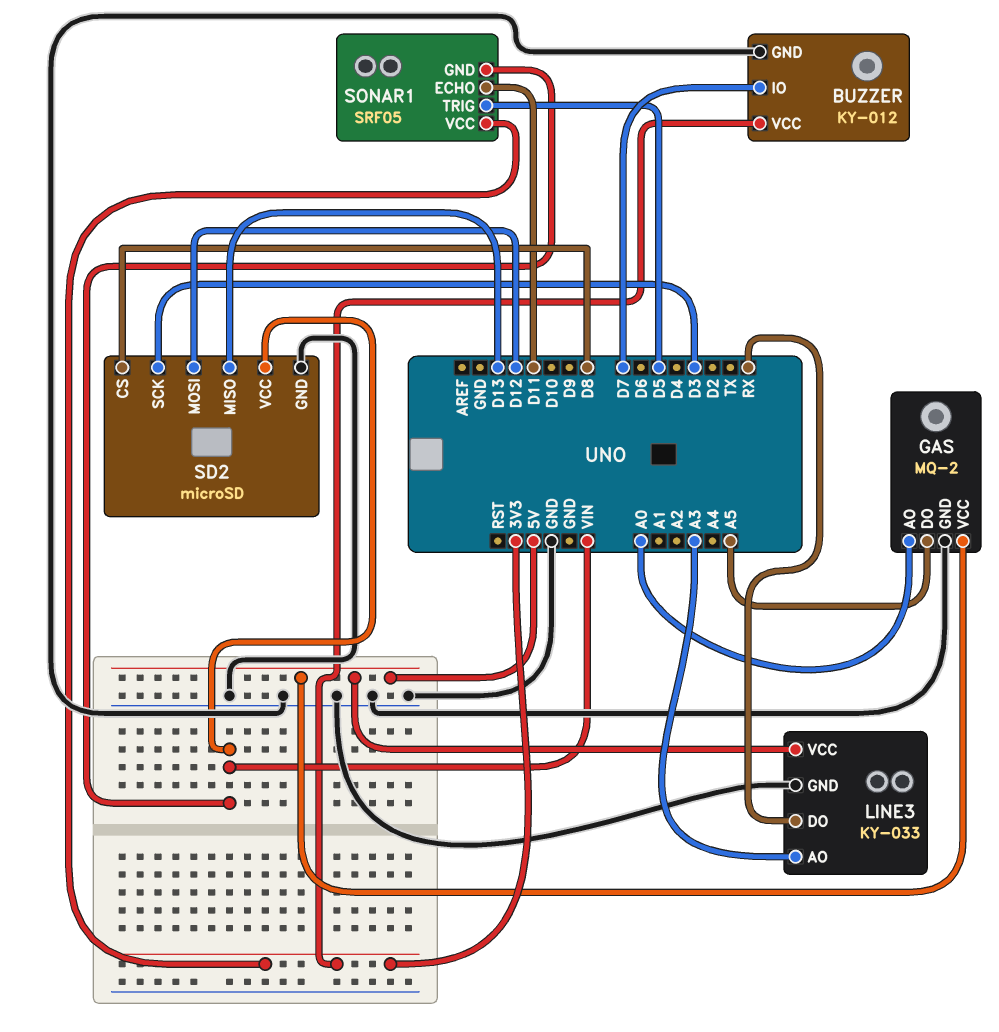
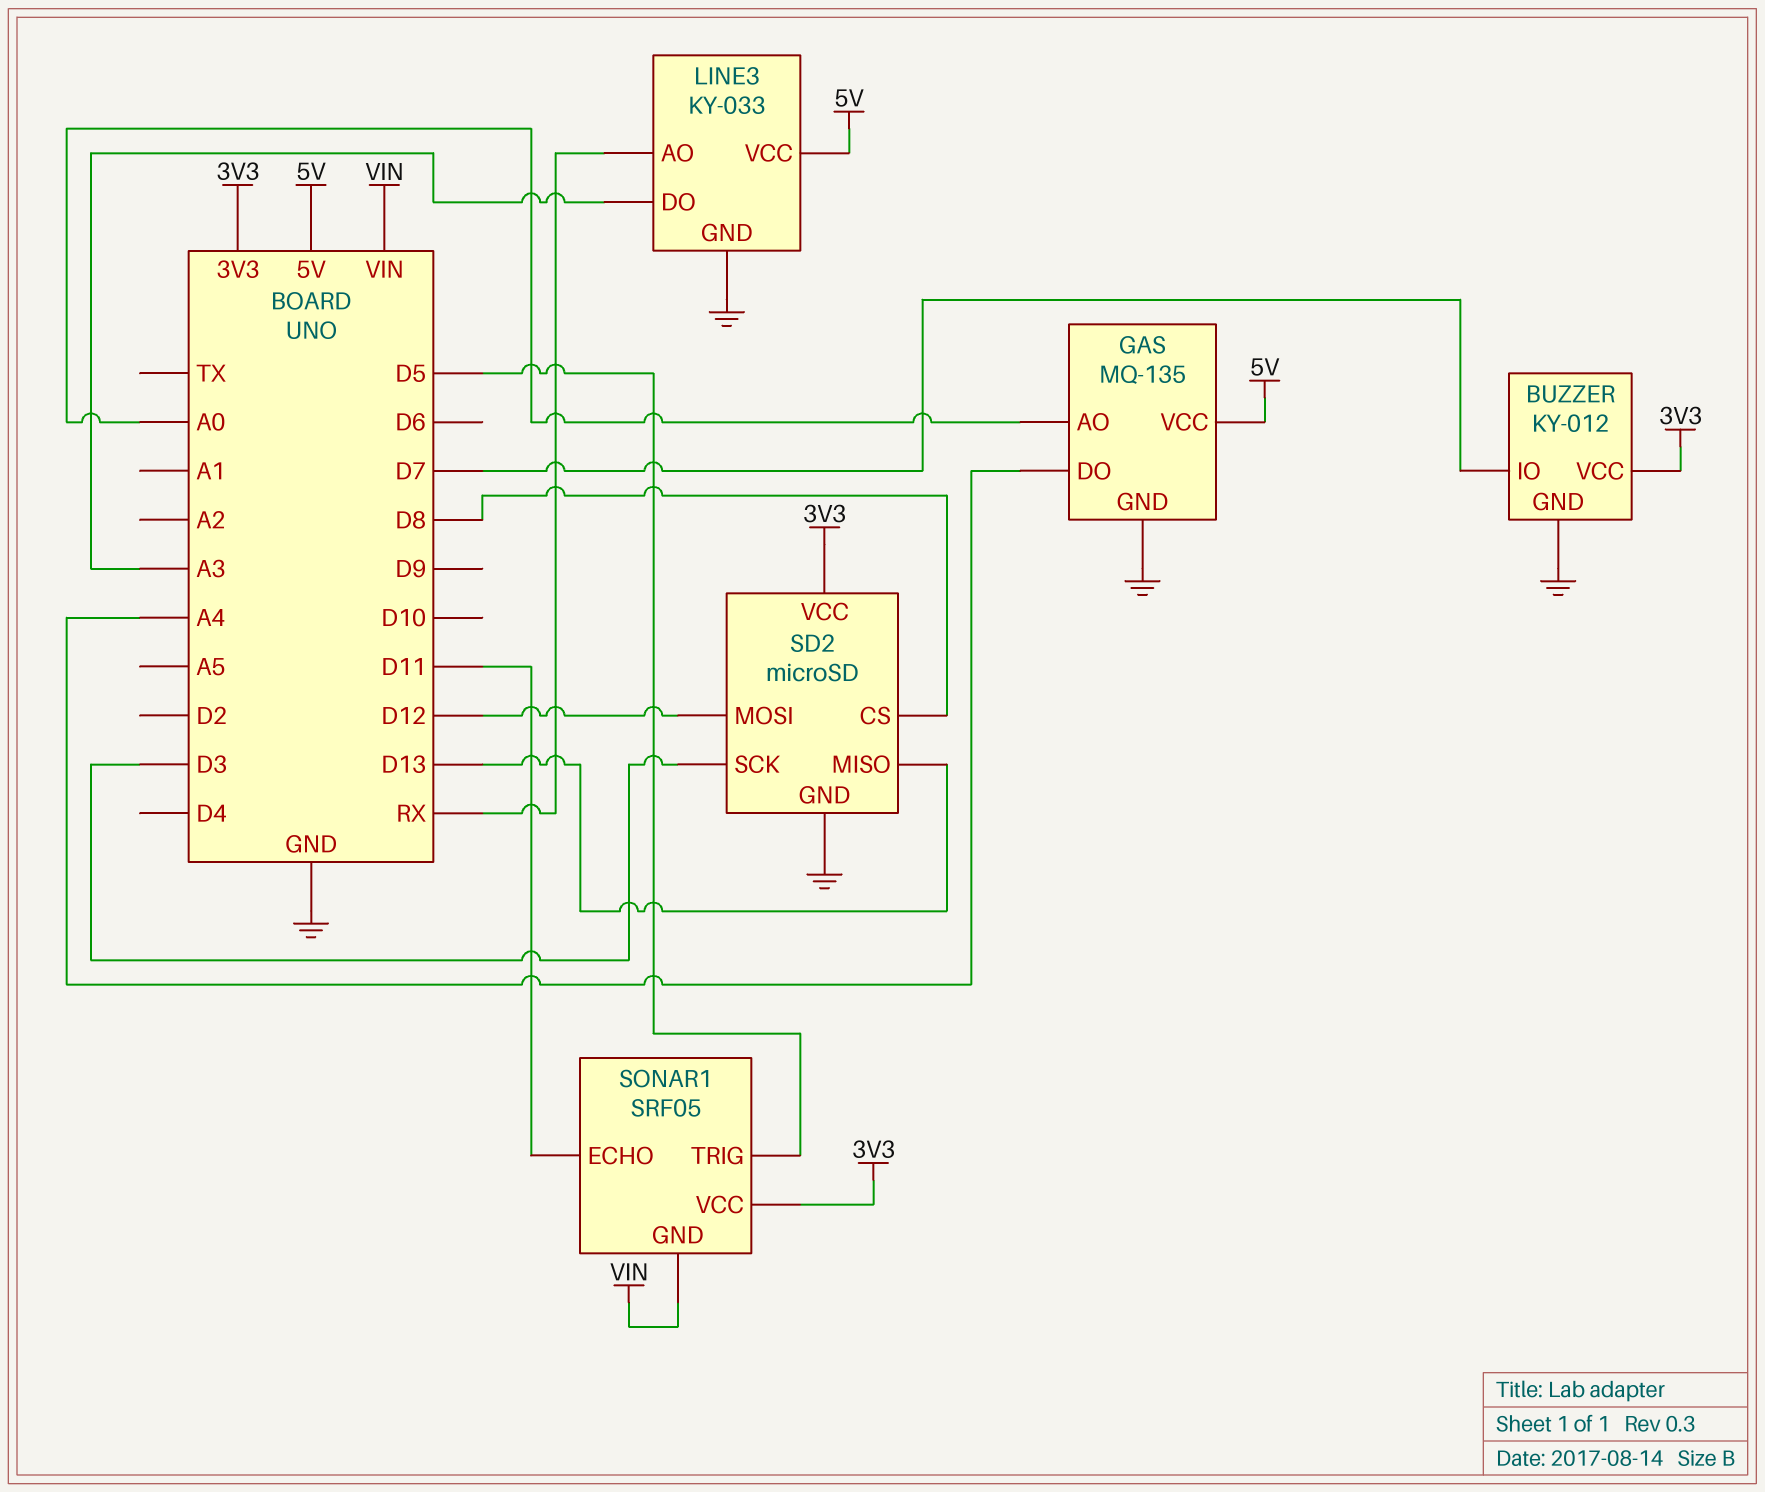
GAS: MQ-2 -> MQ-135
GAS pin DO: A5 -> A4
LINE3 pin AO: A3 -> RX
LINE3 pin DO: RX -> A3
SD2 pin VCC: VIN -> 3V3

